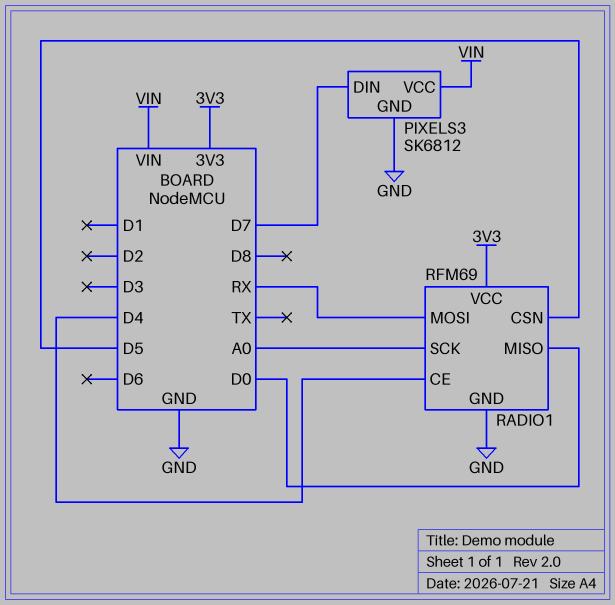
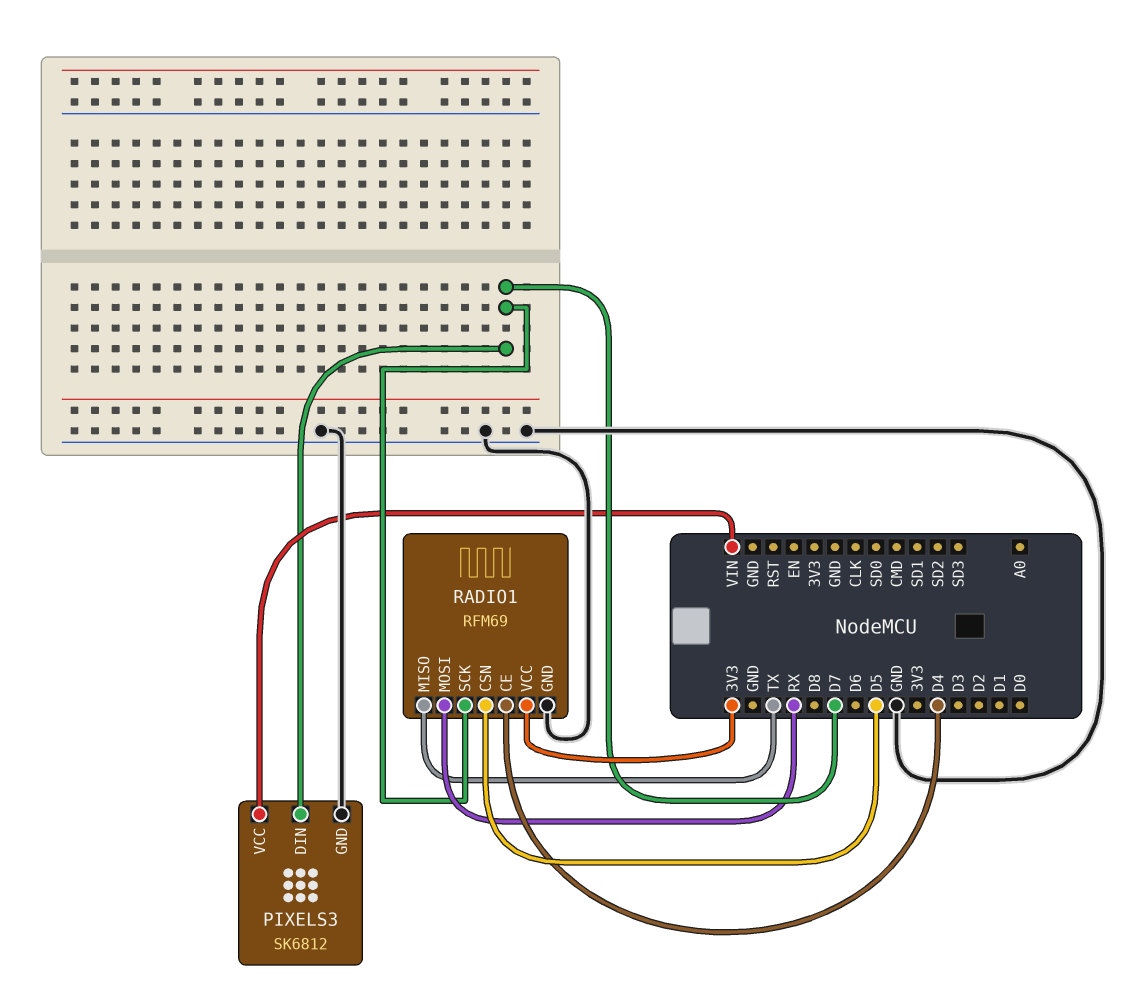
RADIO1 pin MISO: D0 -> TX
RADIO1 pin SCK: A0 -> D7

